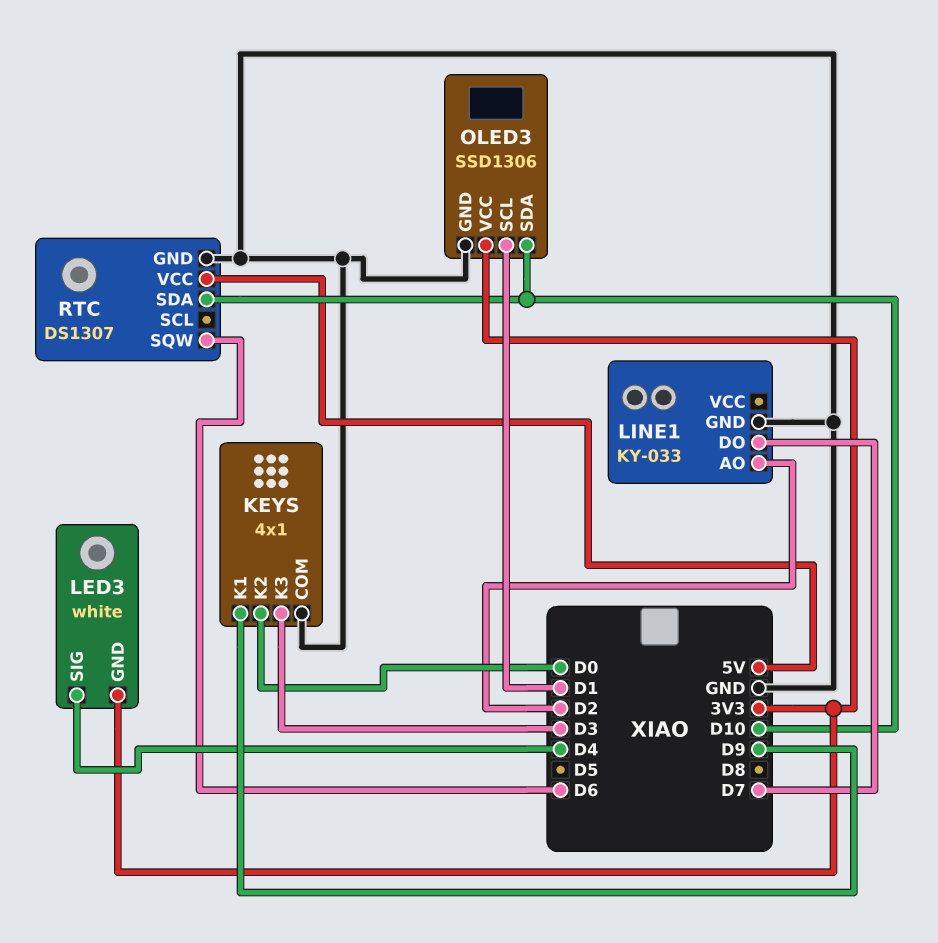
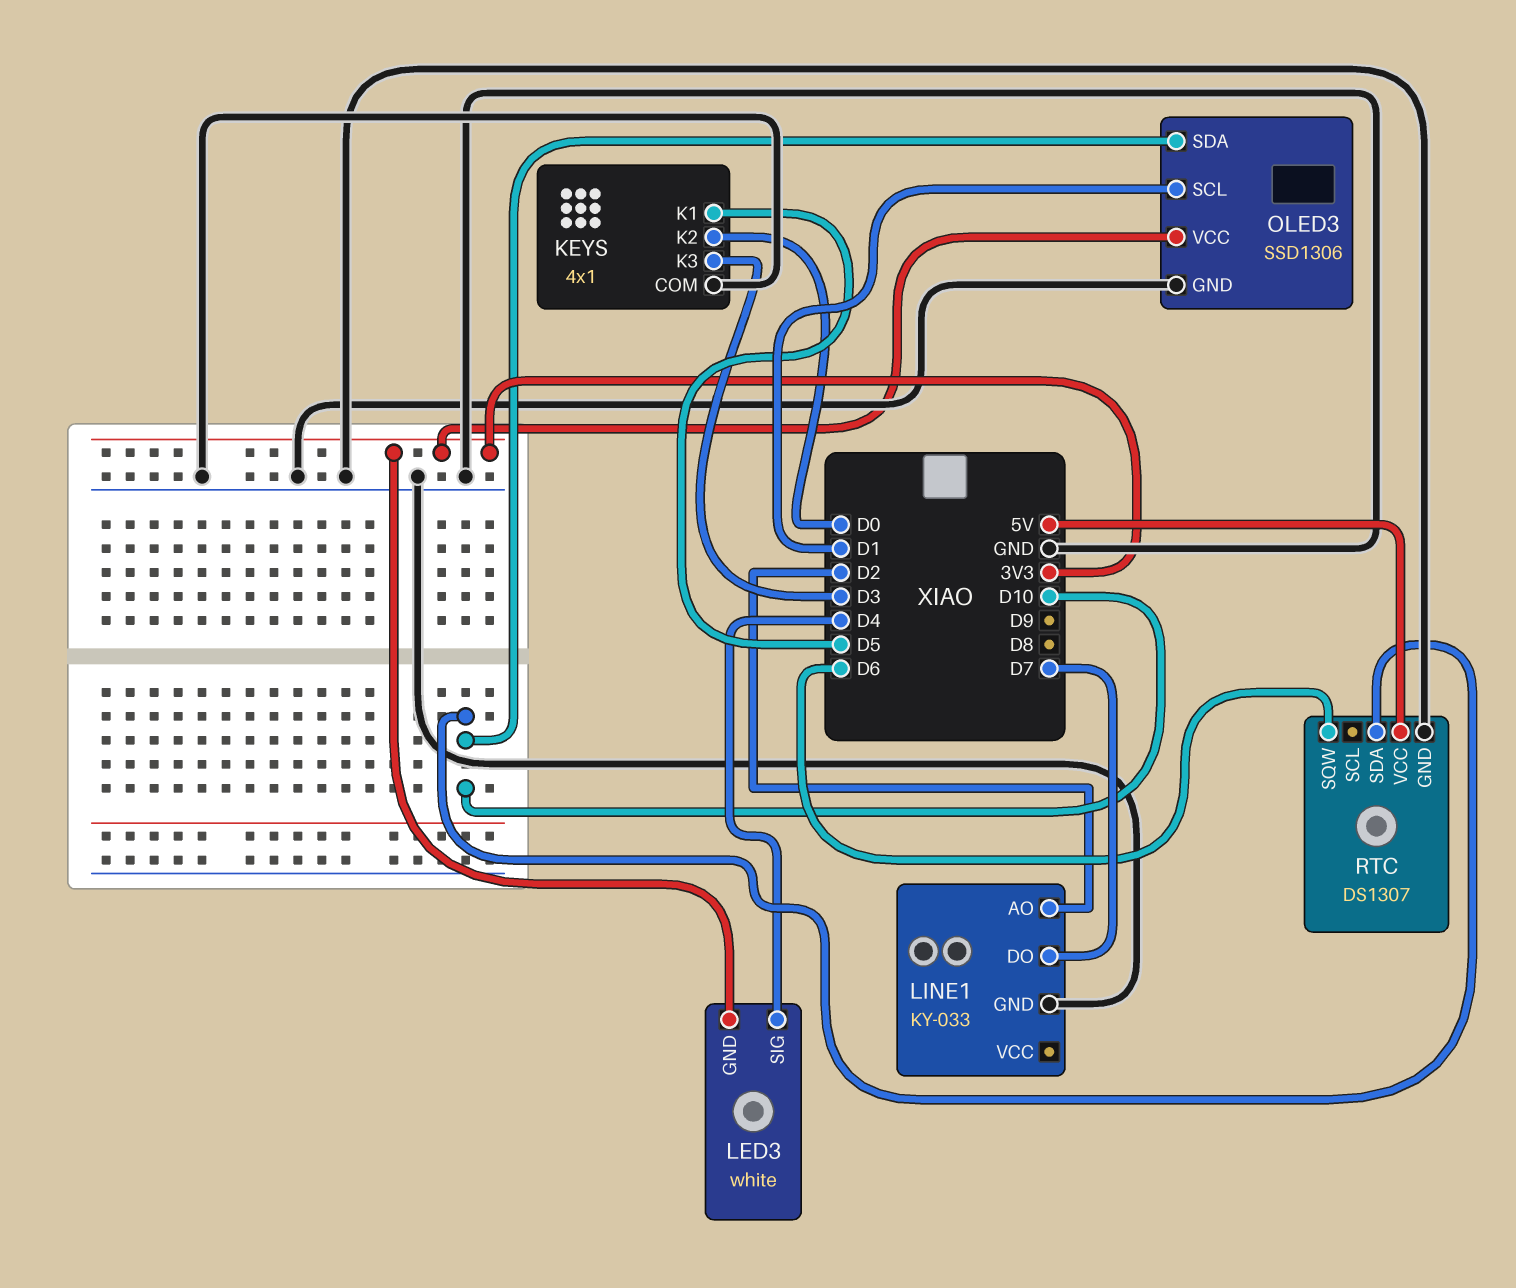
KEYS pin K1: D9 -> D5

